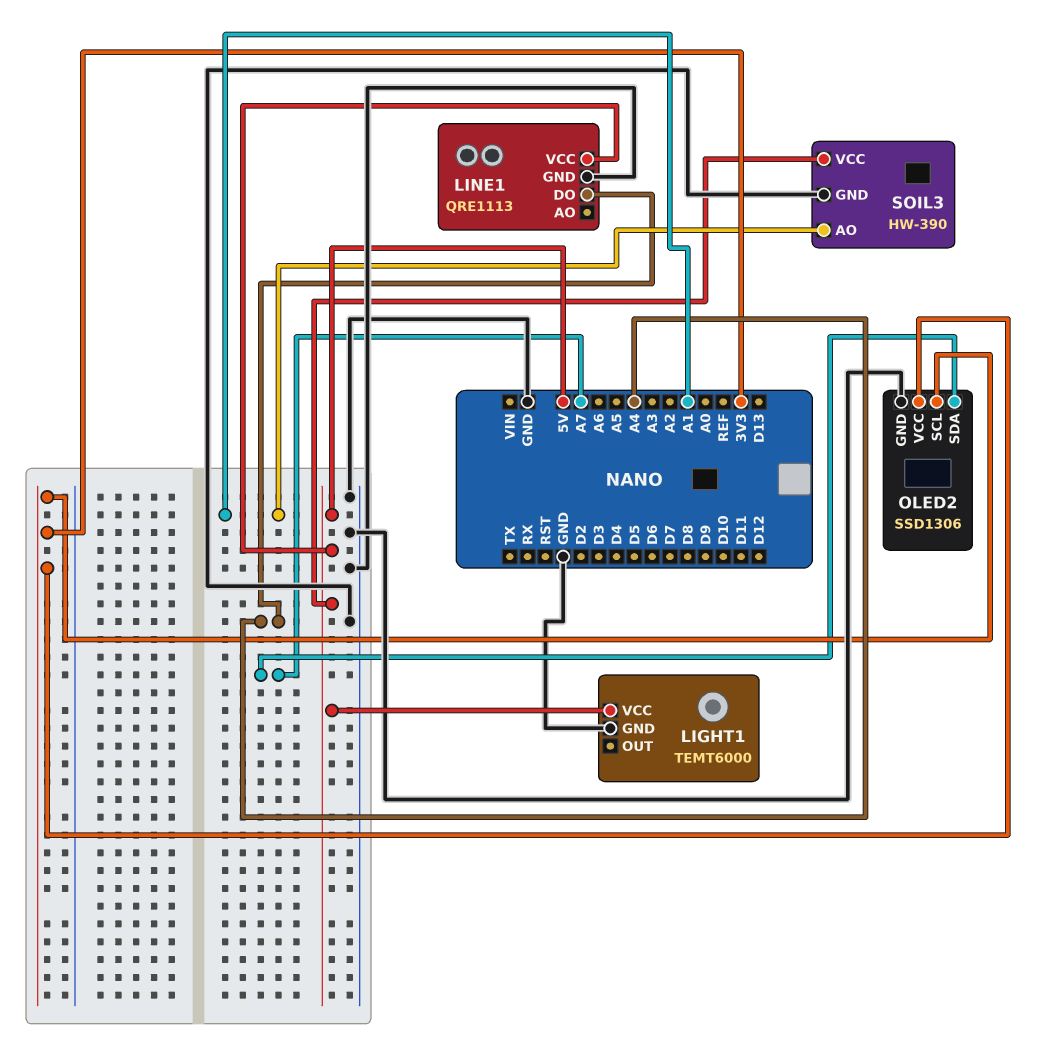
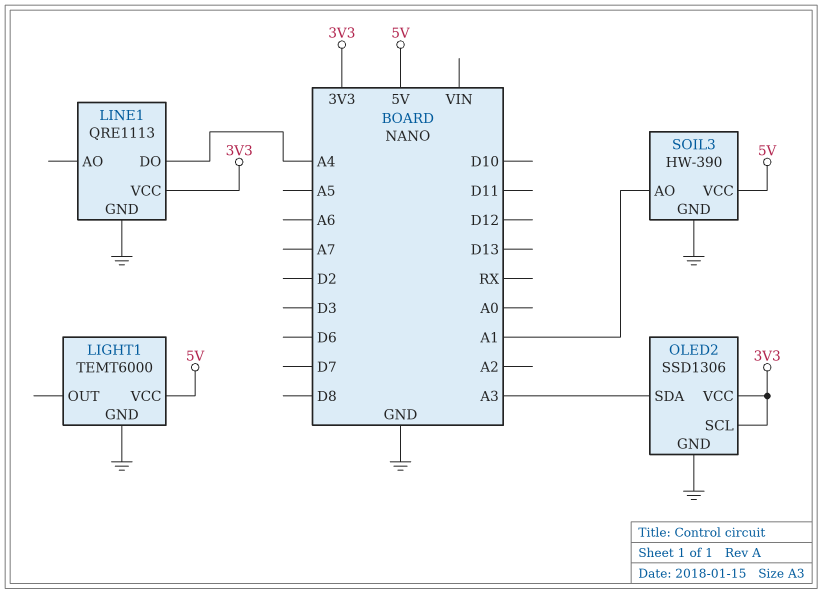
LINE1 pin VCC: 5V -> 3V3
OLED2 pin SDA: A7 -> A3

